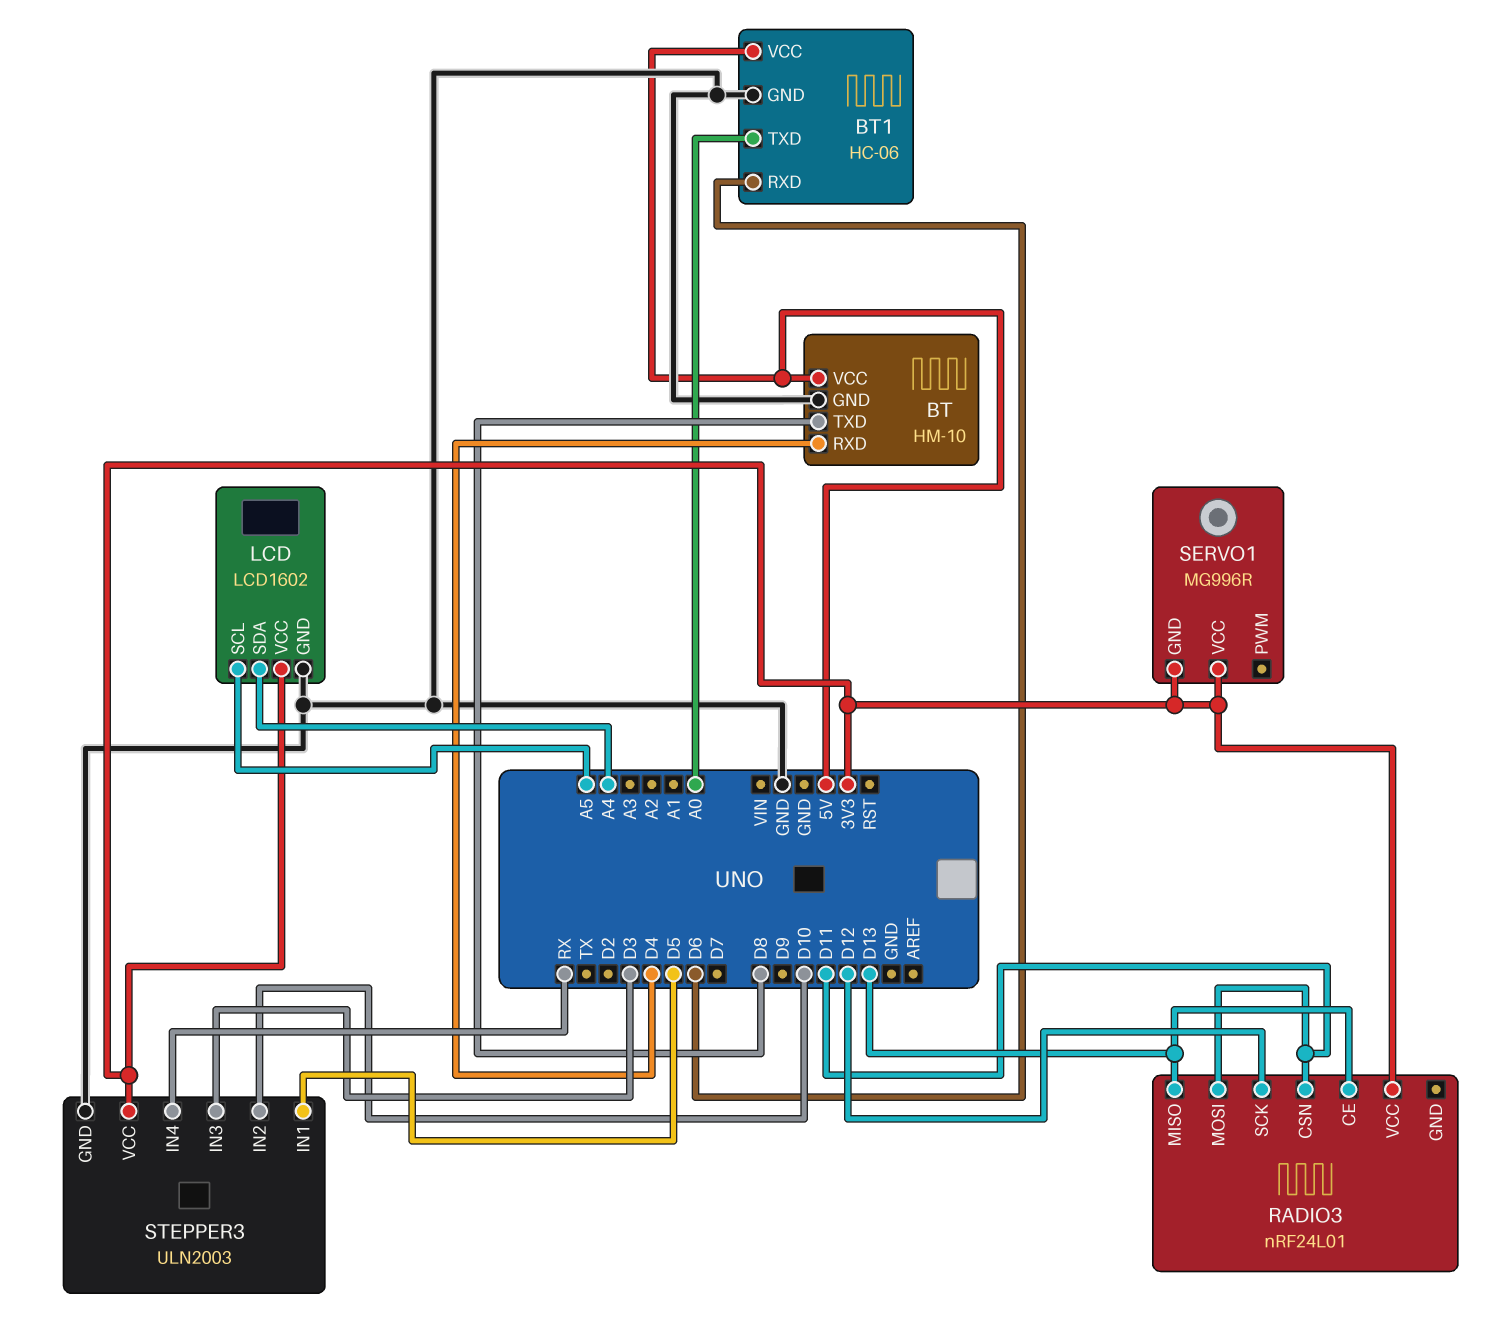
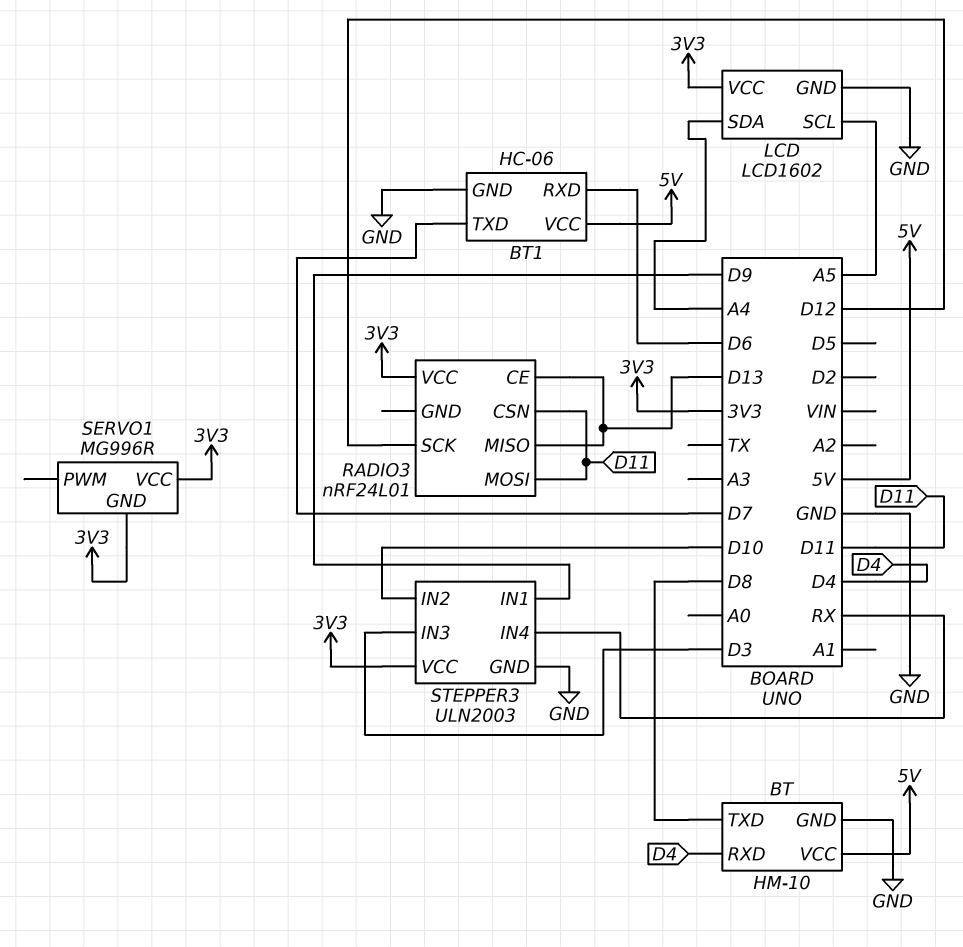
BT1 pin TXD: A0 -> D7
STEPPER3 pin IN1: D5 -> D9

